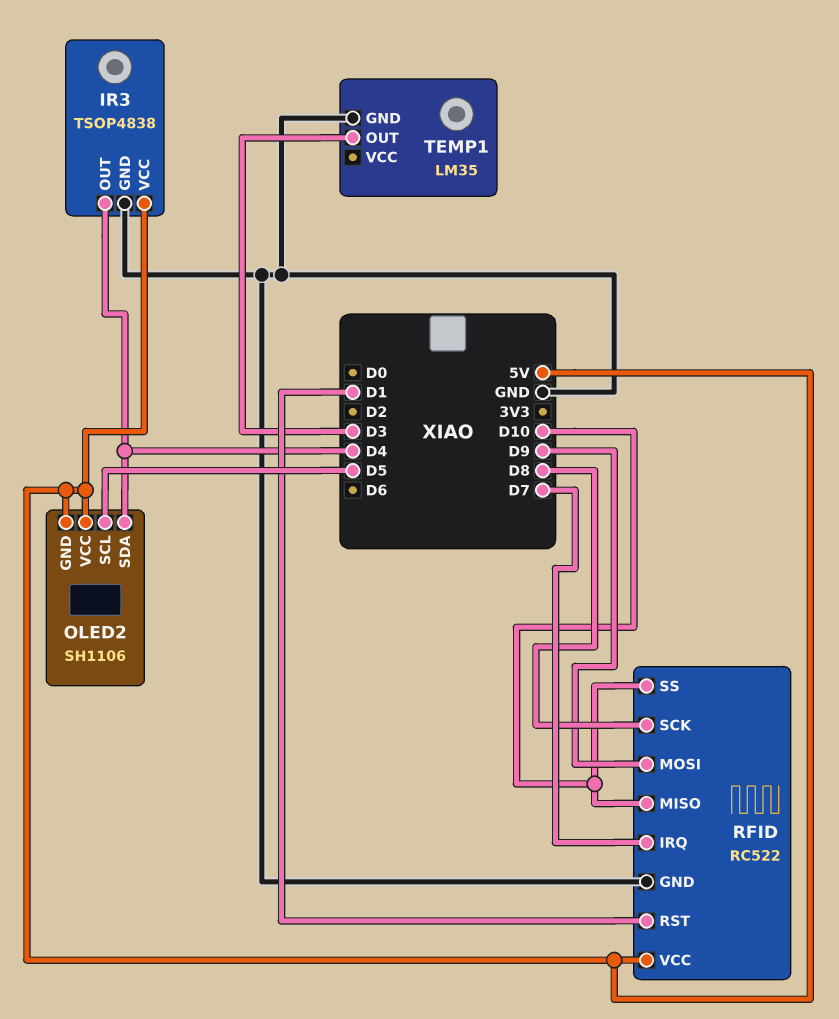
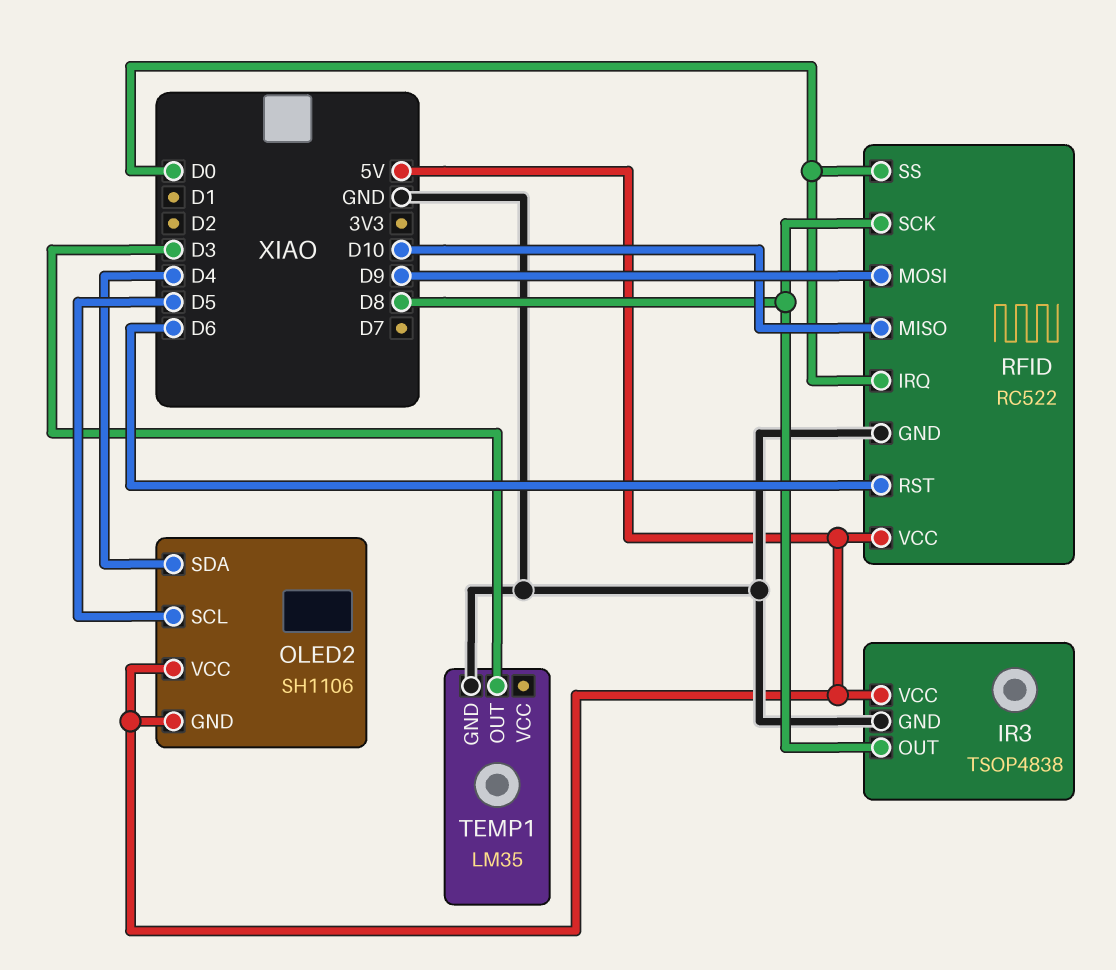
IR3 pin OUT: D4 -> D8
RFID pin IRQ: D7 -> D0
RFID pin RST: D1 -> D6
RFID pin SS: D10 -> D0

